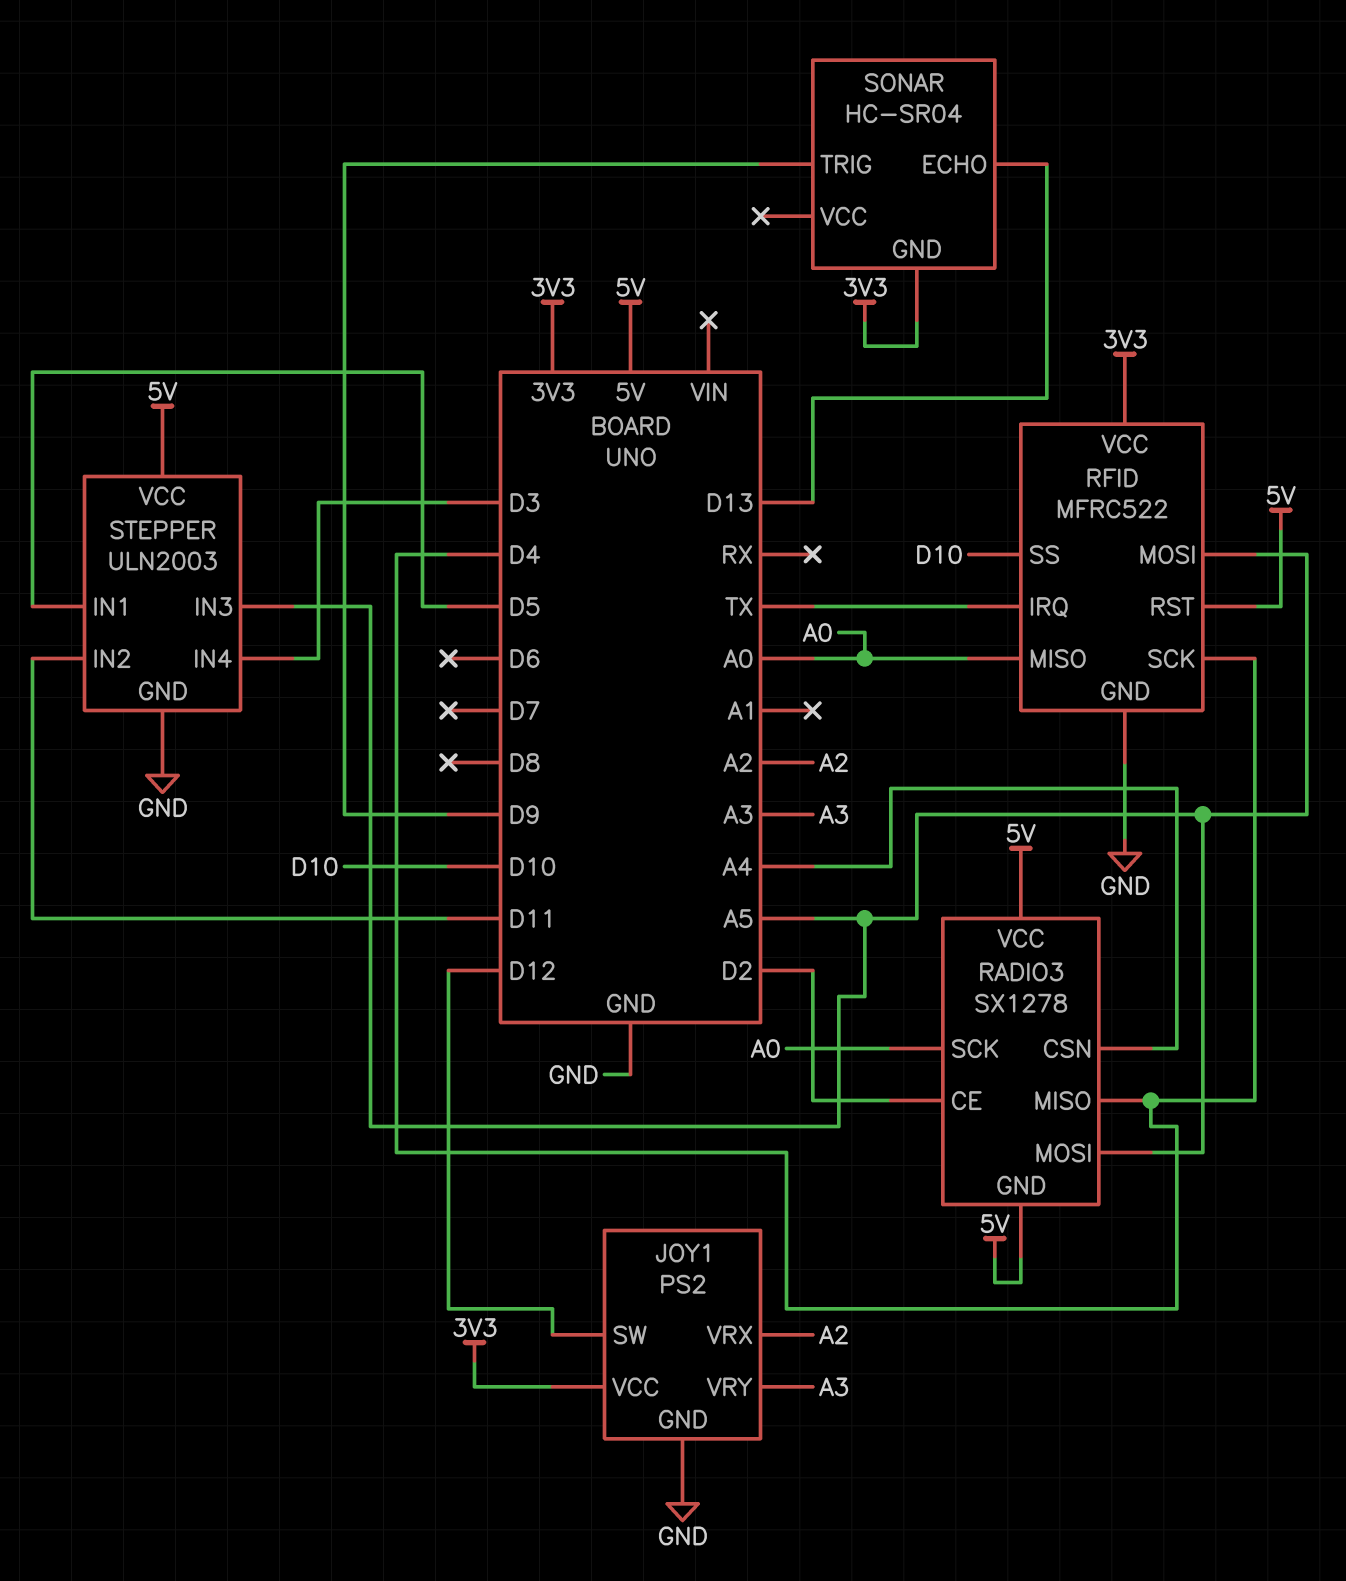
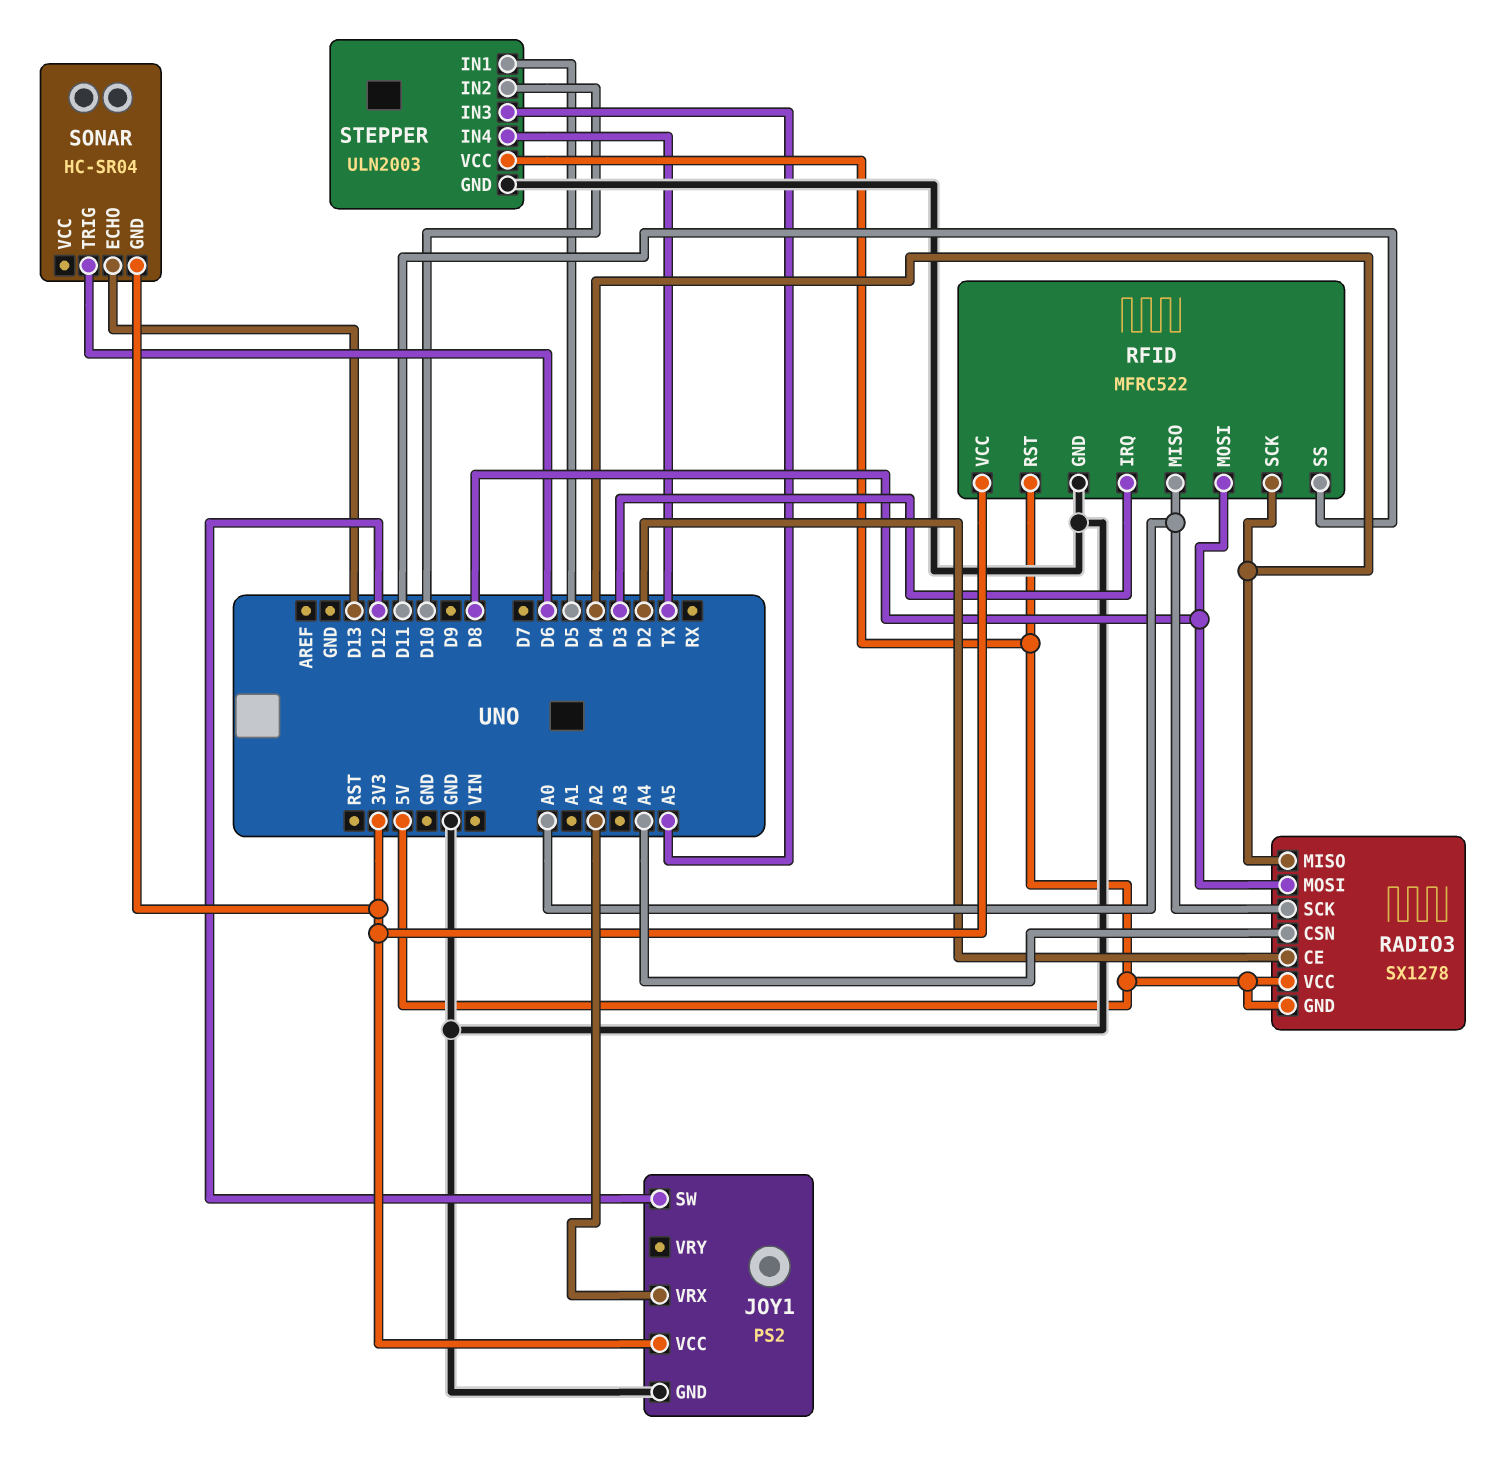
JOY1 pin VRY: A3 -> none
RADIO3 pin MOSI: A5 -> D8
RFID pin IRQ: TX -> D3
RFID pin MOSI: A5 -> D8
RFID pin SS: D10 -> D11
SONAR pin TRIG: D9 -> D6
STEPPER pin IN2: D11 -> D10
STEPPER pin IN4: D3 -> TX

